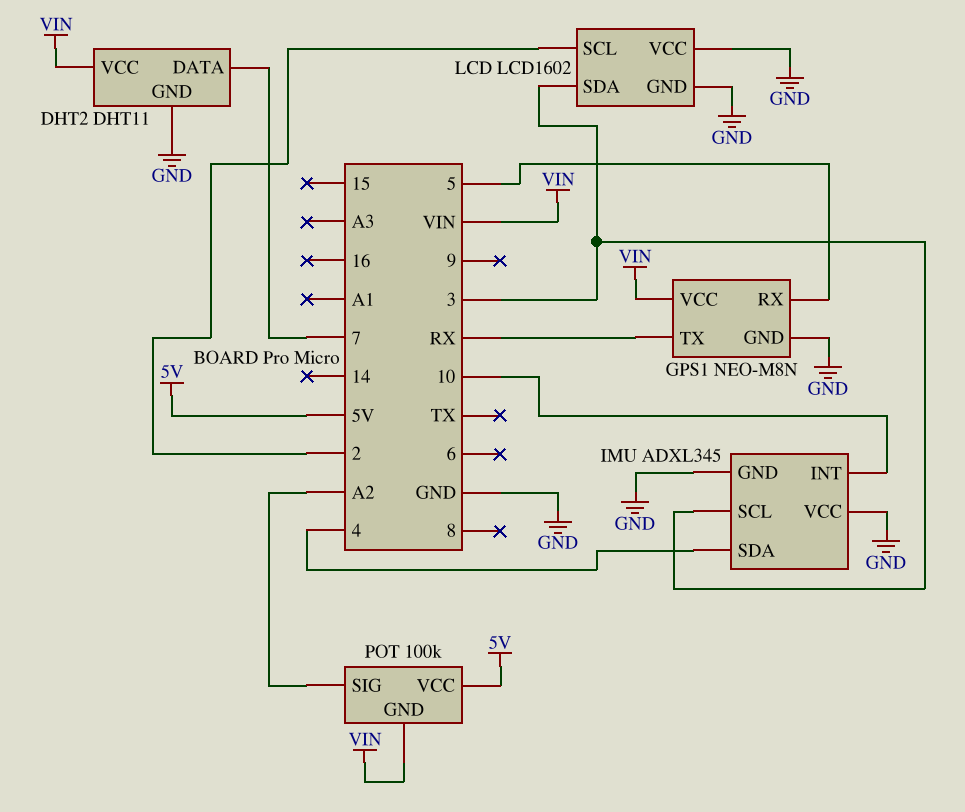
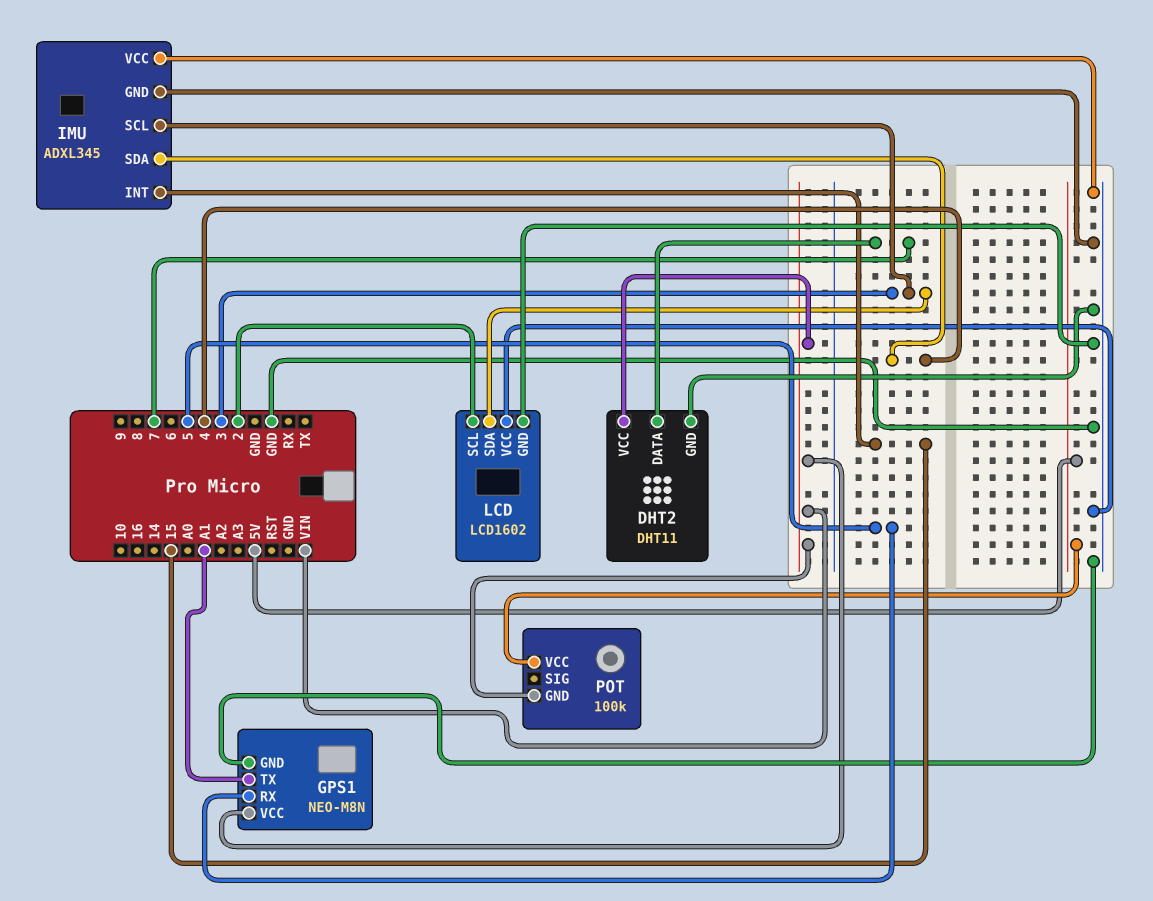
GPS1 pin TX: RX -> A1
IMU pin INT: 10 -> 15
POT pin SIG: A2 -> none

